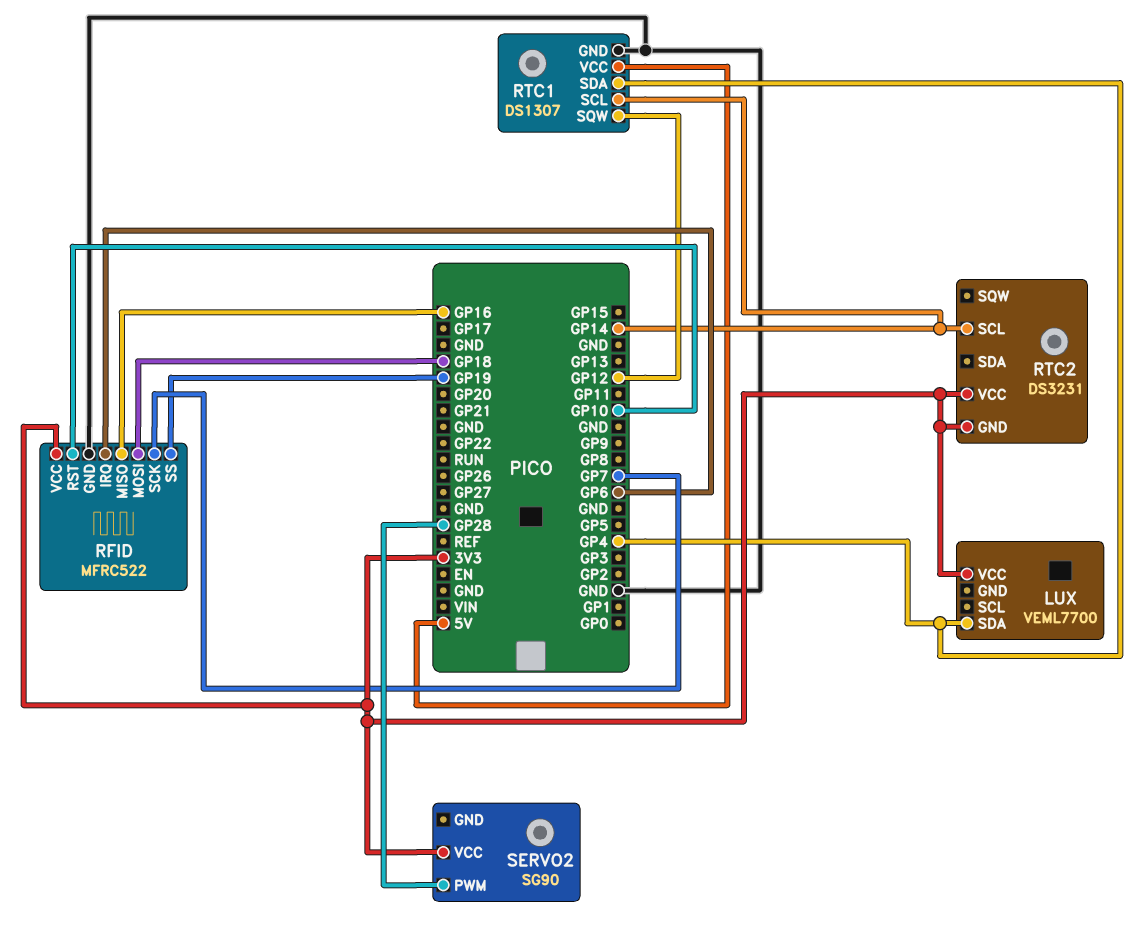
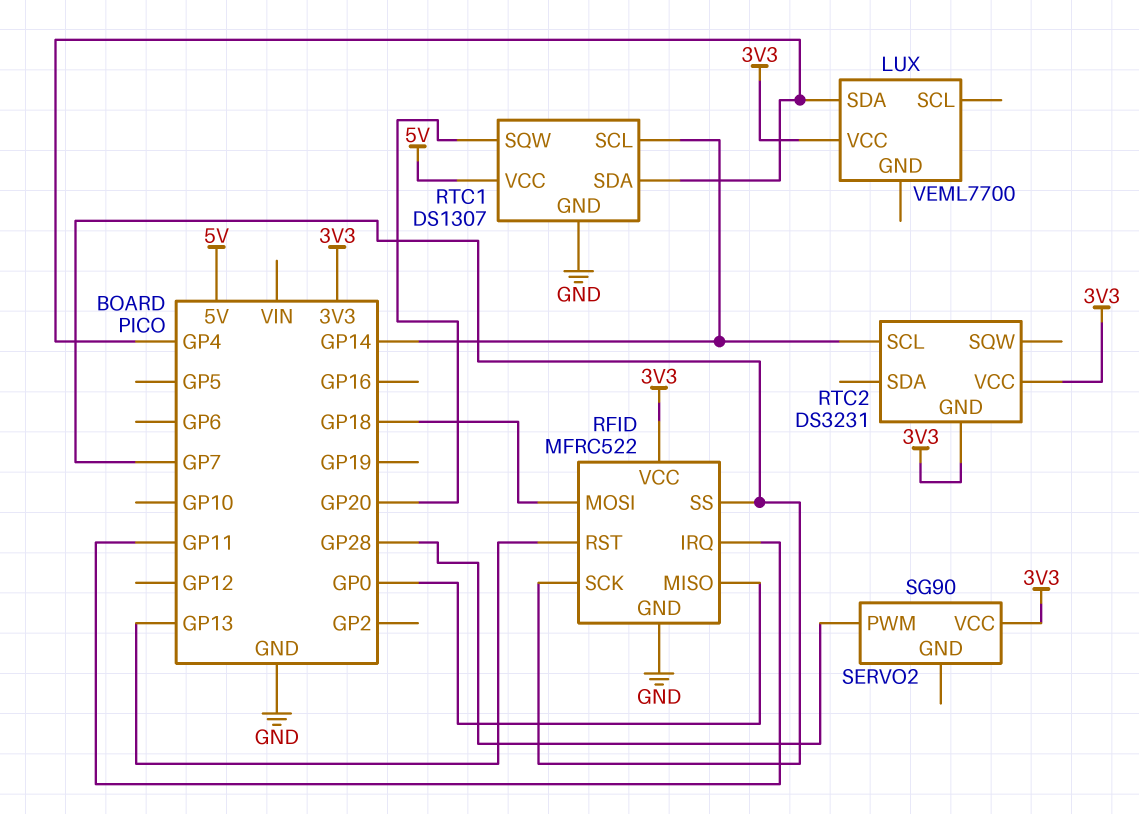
RFID pin IRQ: GP6 -> GP11
RFID pin MISO: GP16 -> GP0
RFID pin RST: GP10 -> GP13
RFID pin SS: GP19 -> GP7
RTC1 pin SQW: GP12 -> GP20

